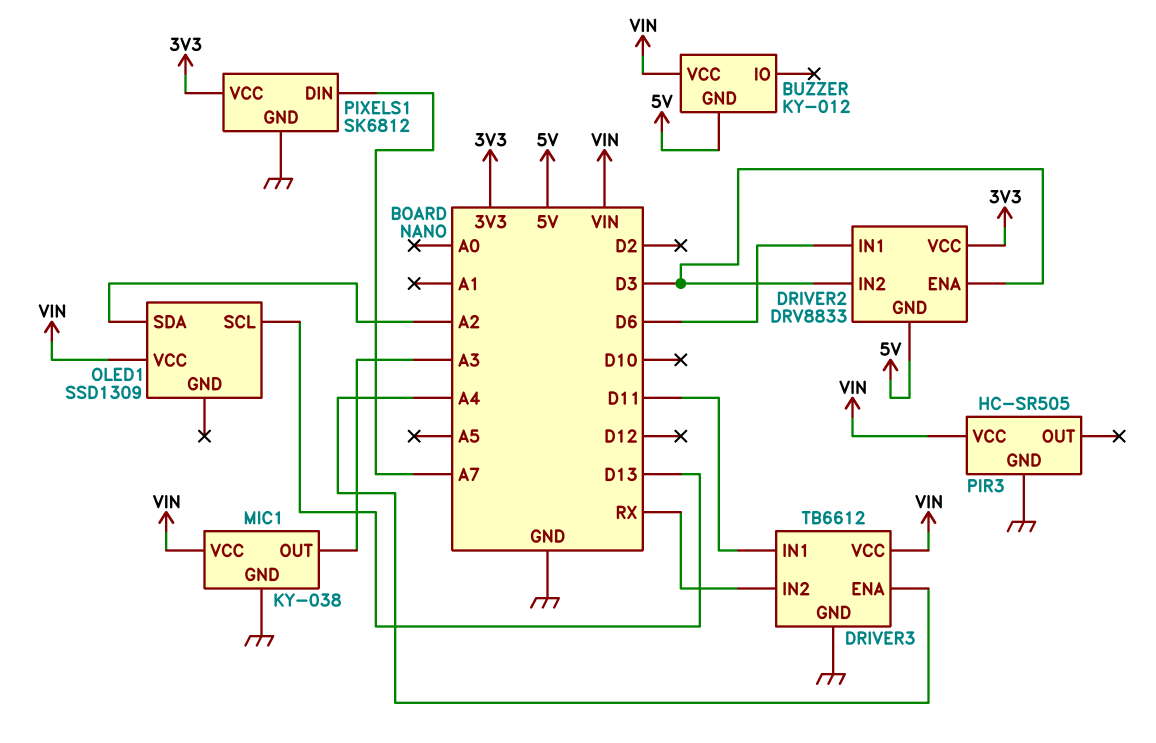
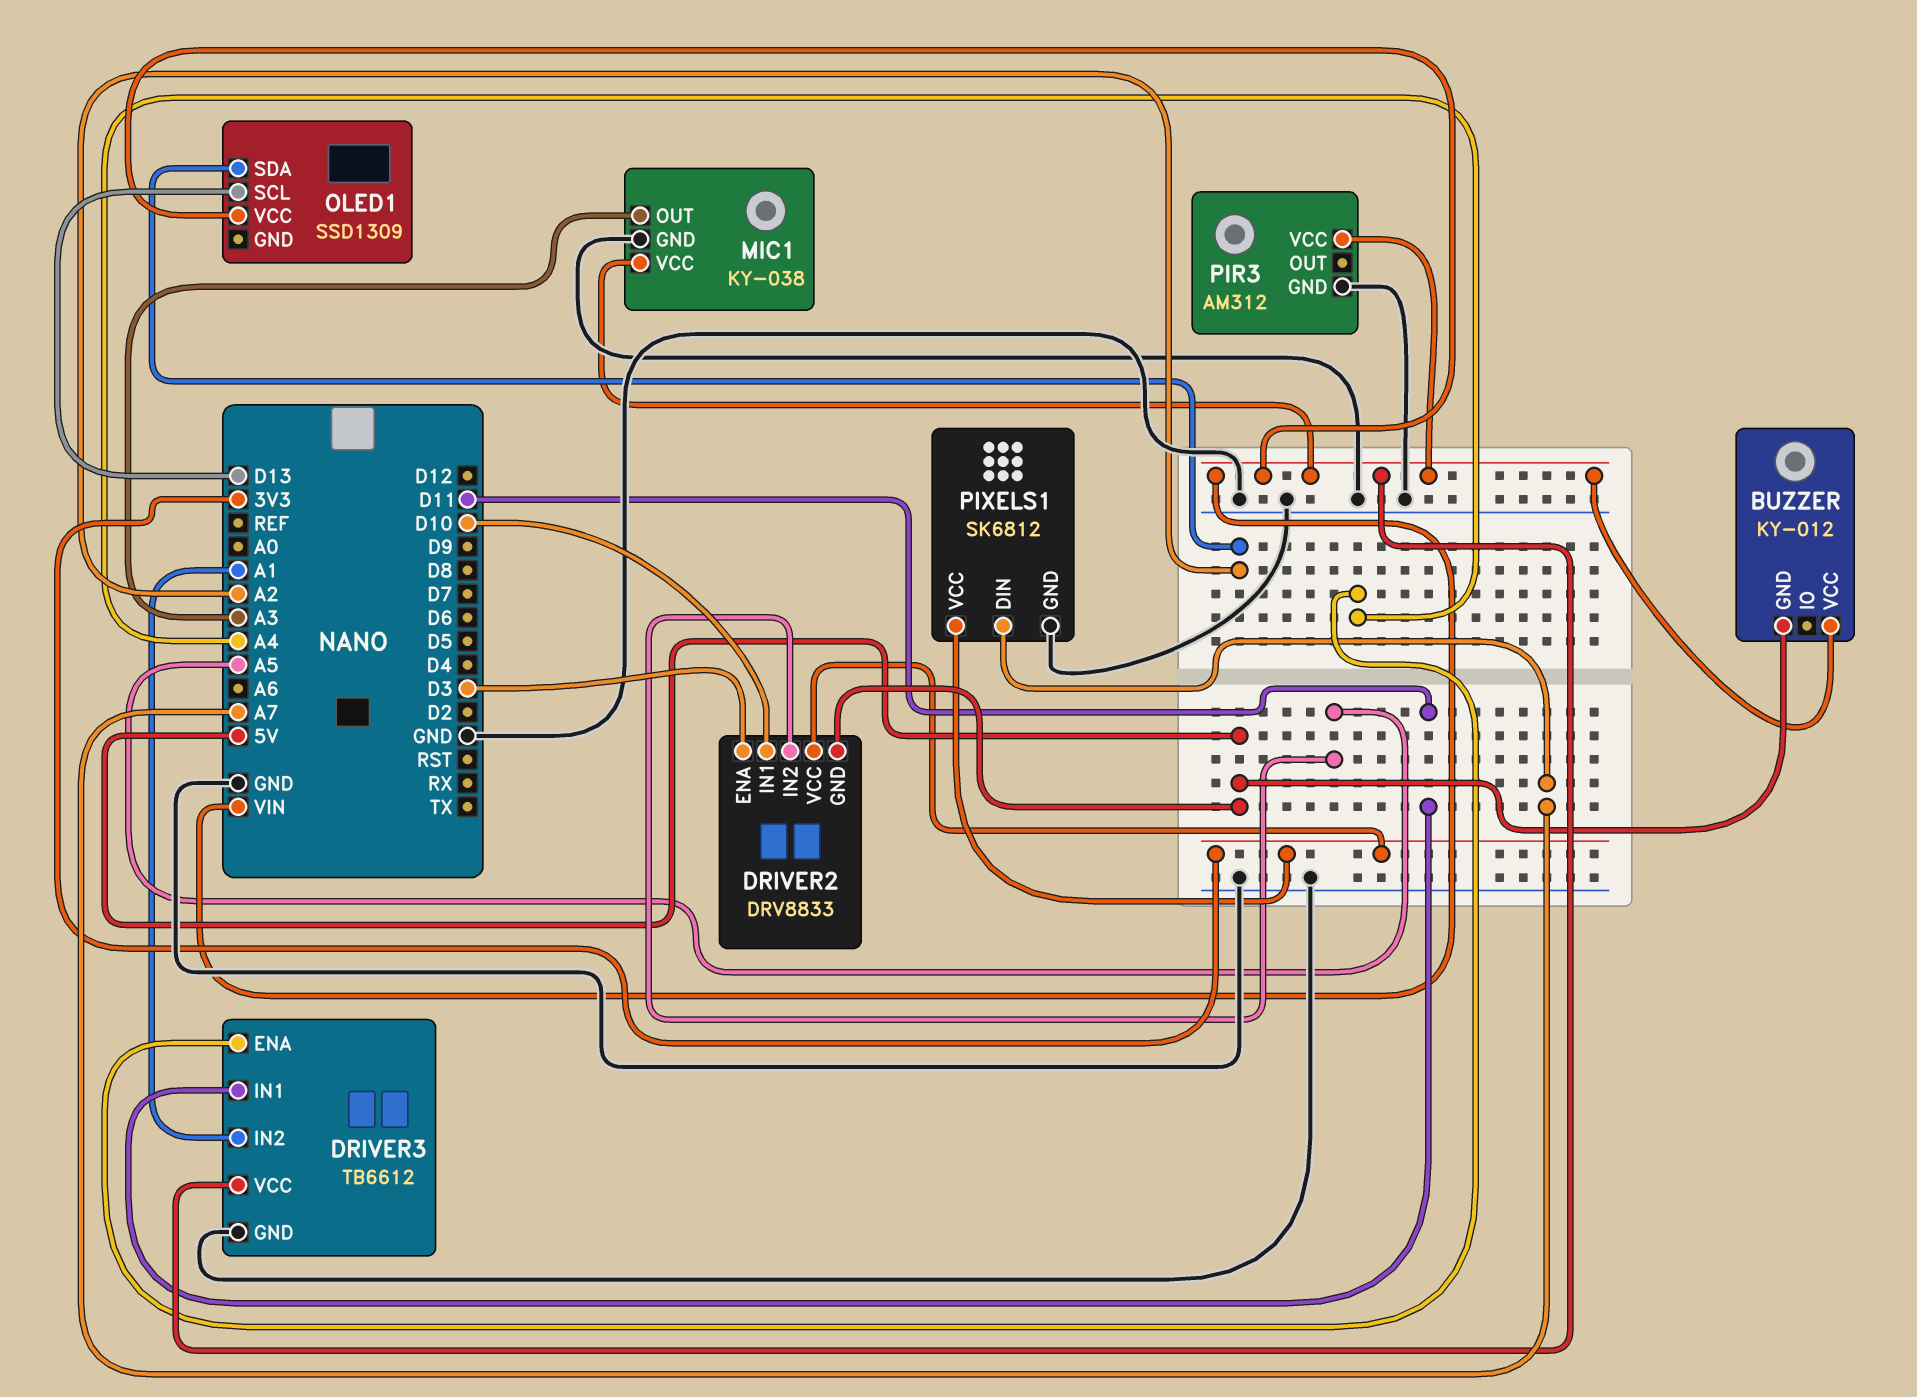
DRIVER2 pin IN1: D6 -> D10
DRIVER2 pin IN2: D3 -> A5
DRIVER3 pin IN2: RX -> A1
PIR3: HC-SR505 -> AM312

